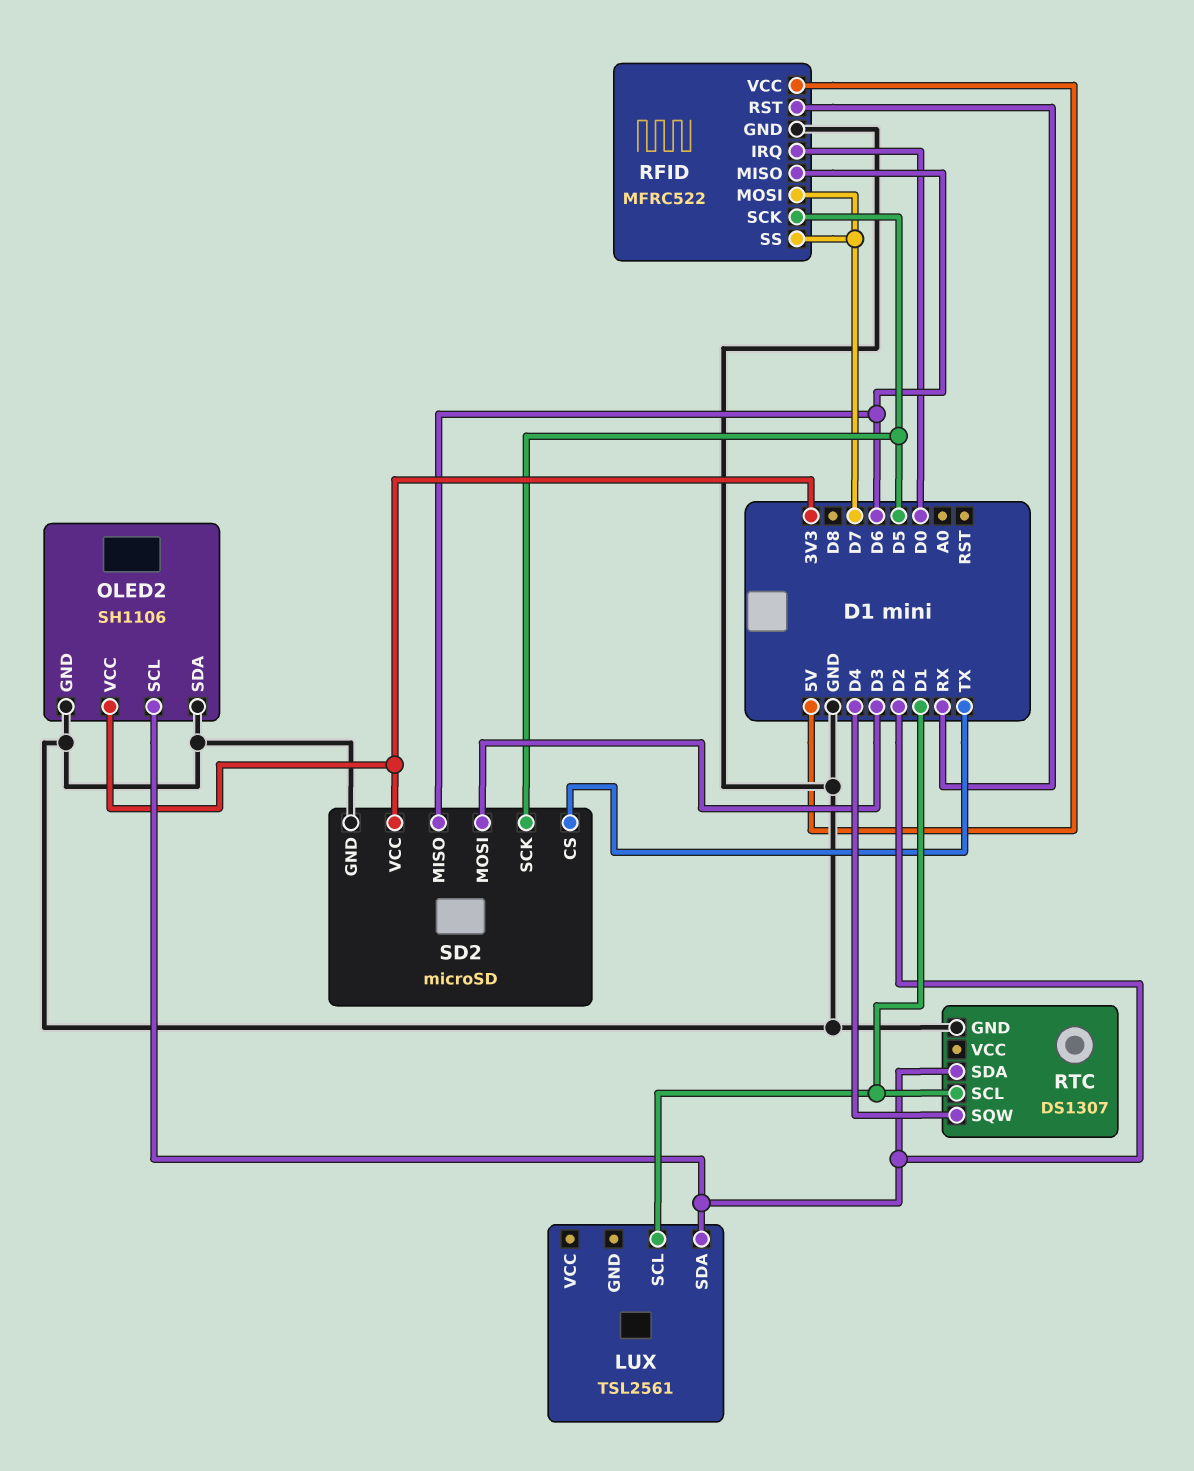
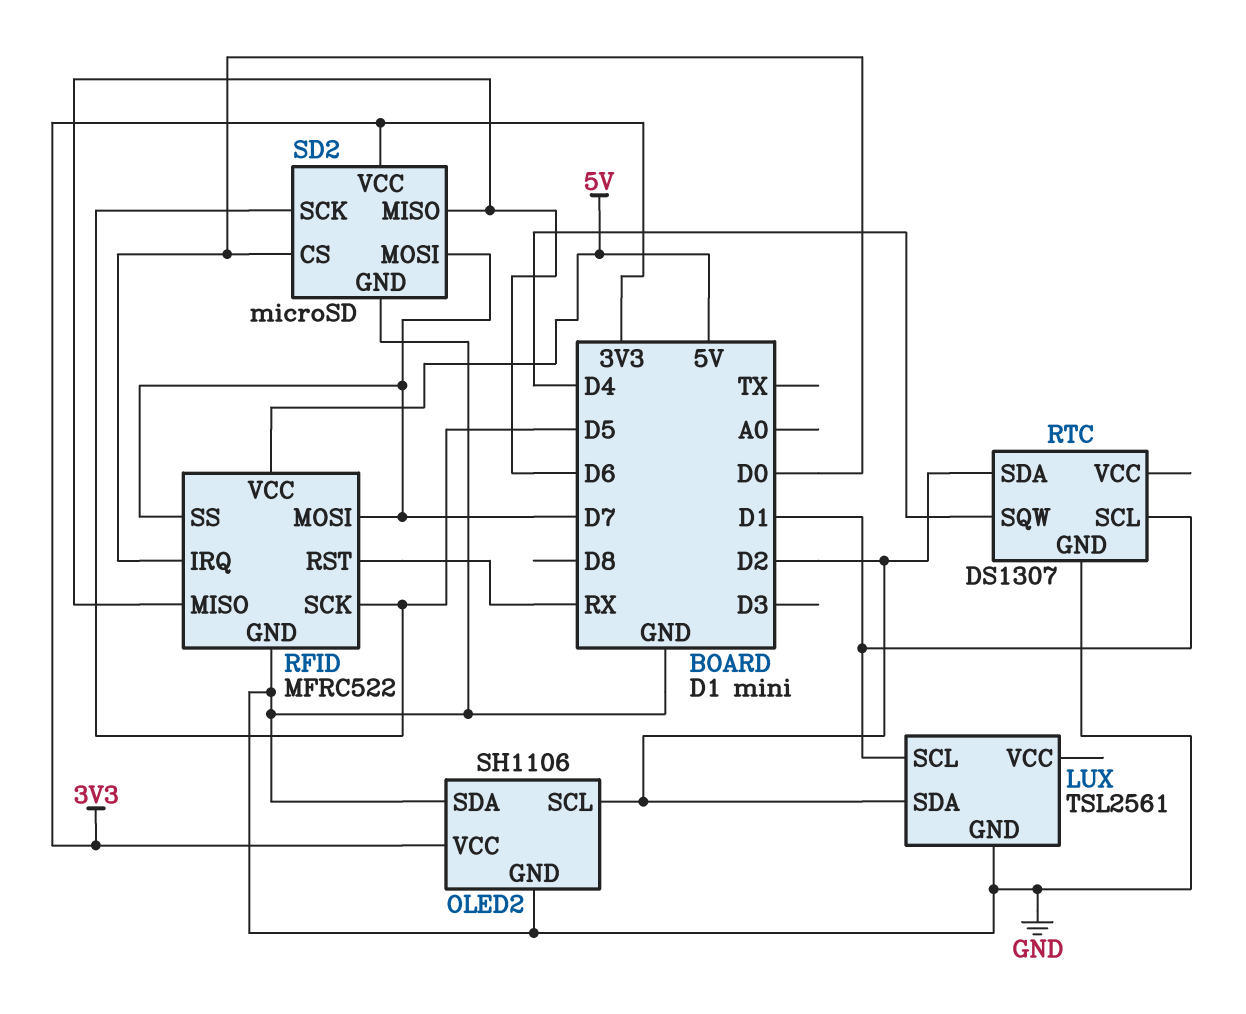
LUX pin GND: none -> GND
SD2 pin CS: TX -> D0
SD2 pin MOSI: D3 -> D7

